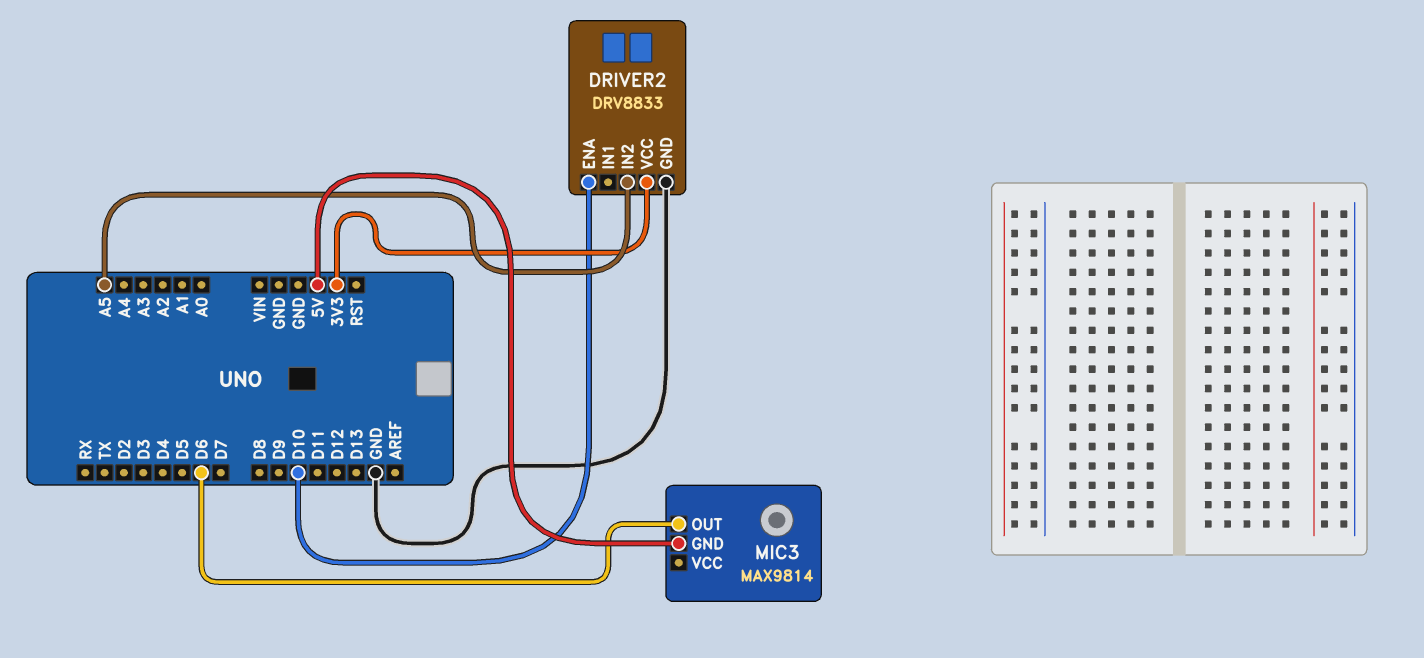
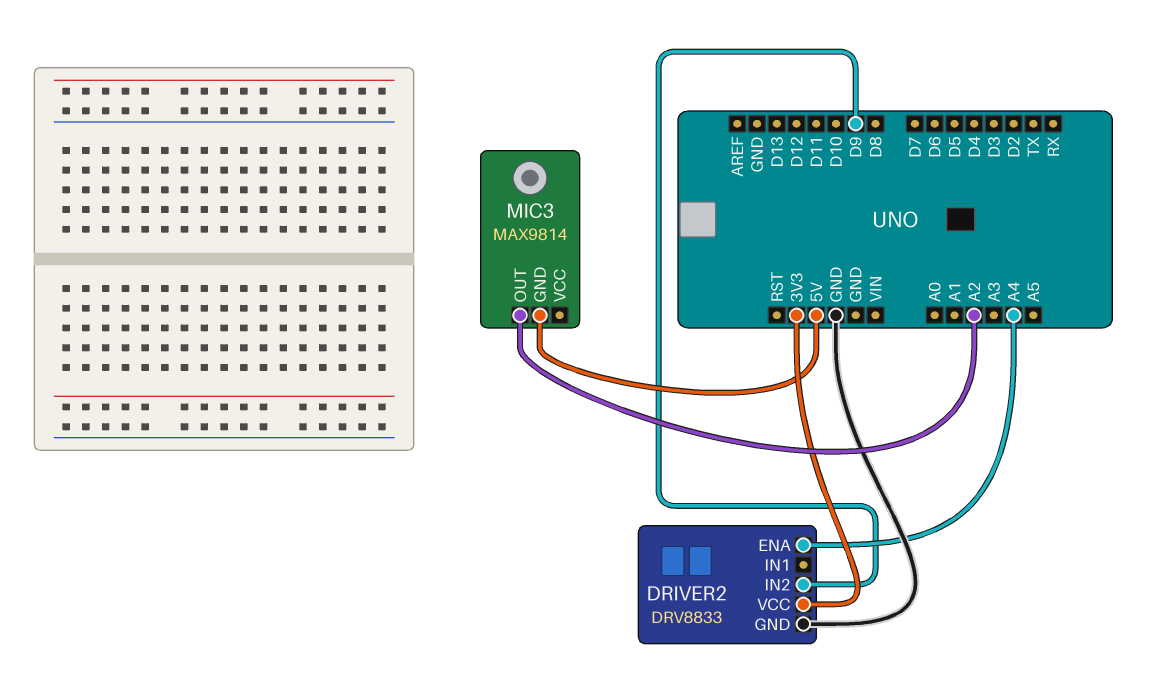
DRIVER2 pin ENA: D10 -> A4
DRIVER2 pin IN2: A5 -> D9
MIC3 pin OUT: D6 -> A2

